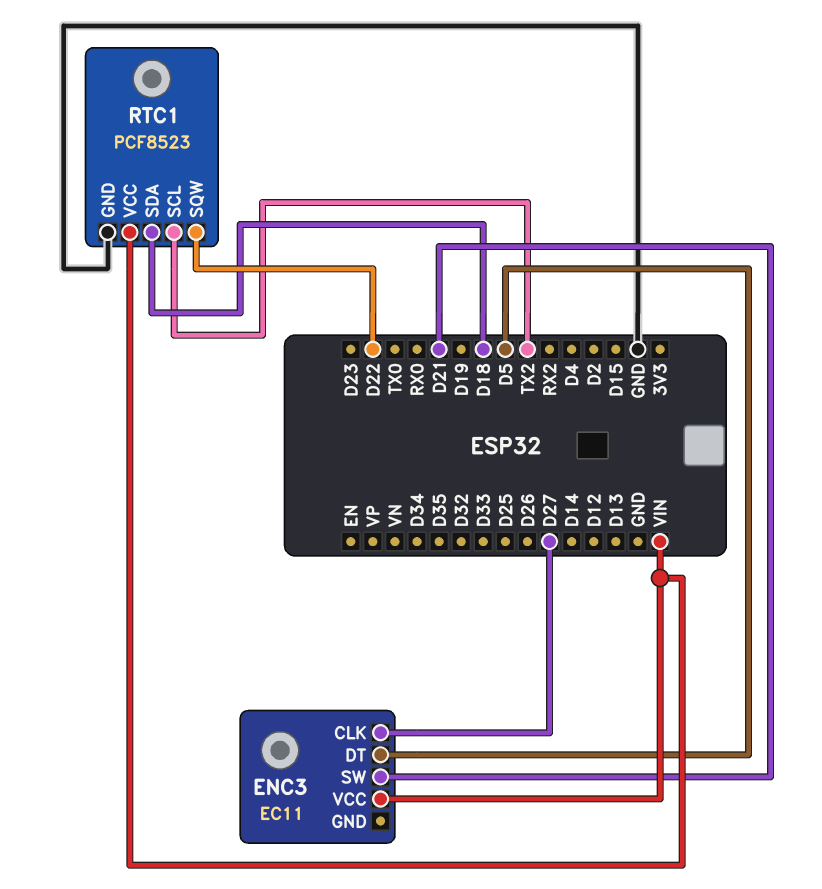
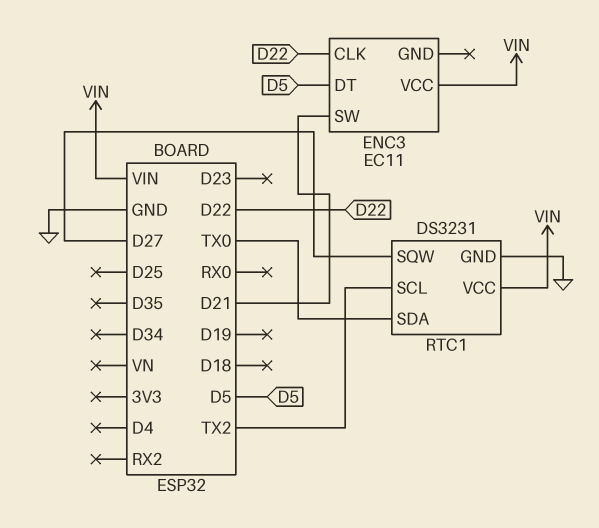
ENC3 pin CLK: D27 -> D22
RTC1: PCF8523 -> DS3231
RTC1 pin SDA: D18 -> TX0
RTC1 pin SQW: D22 -> D27

